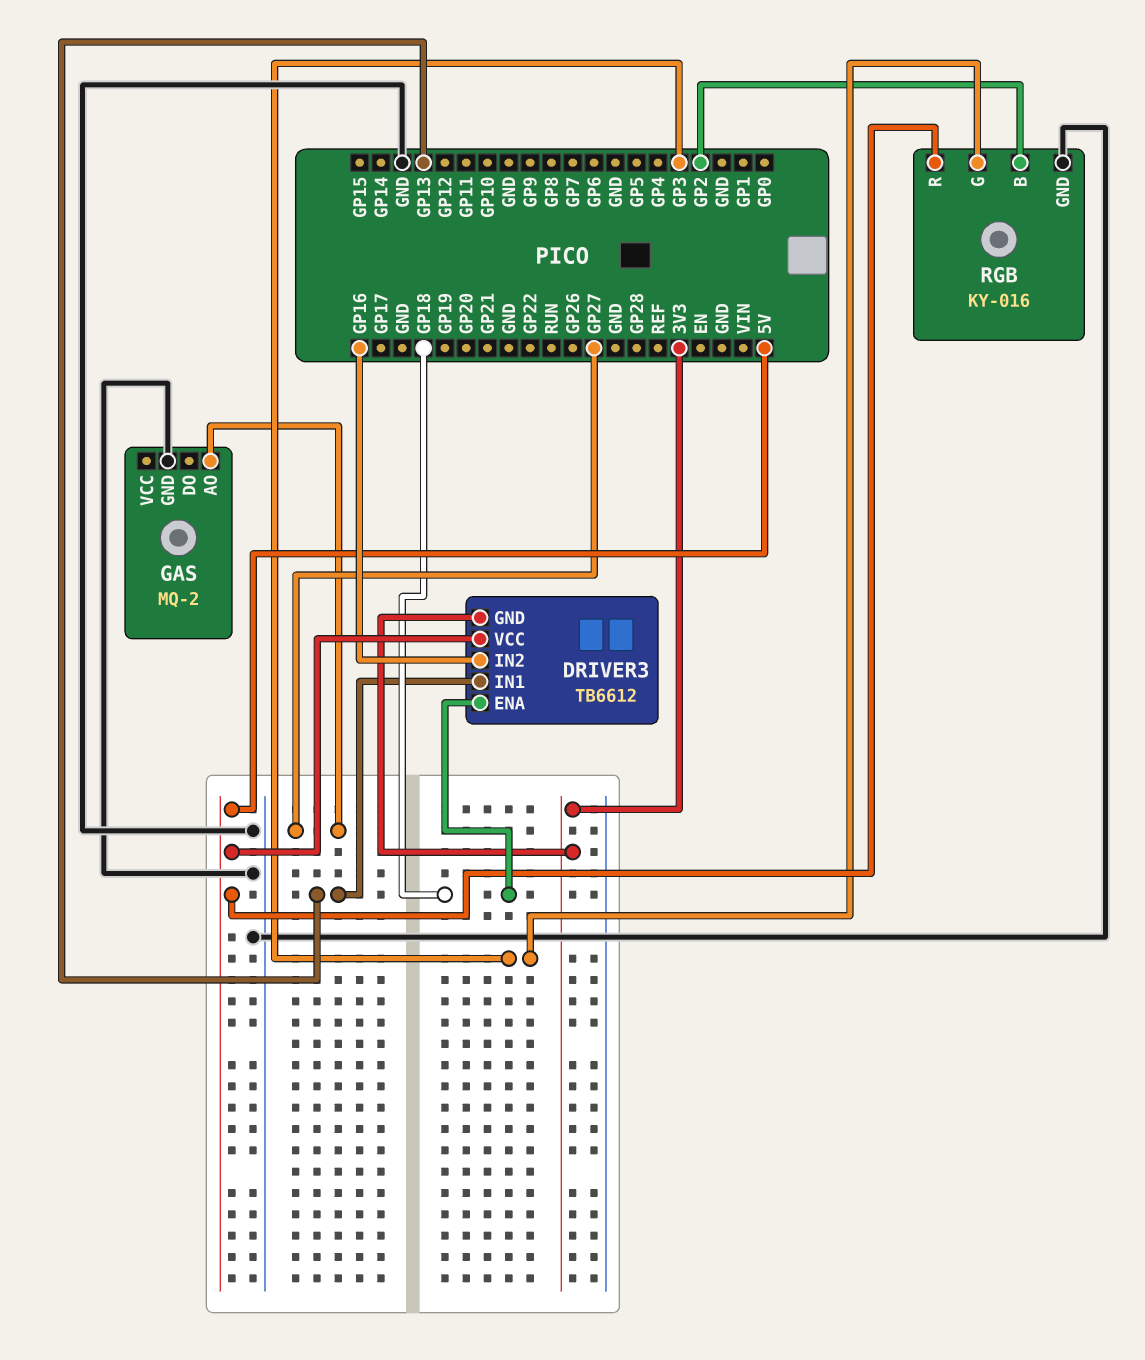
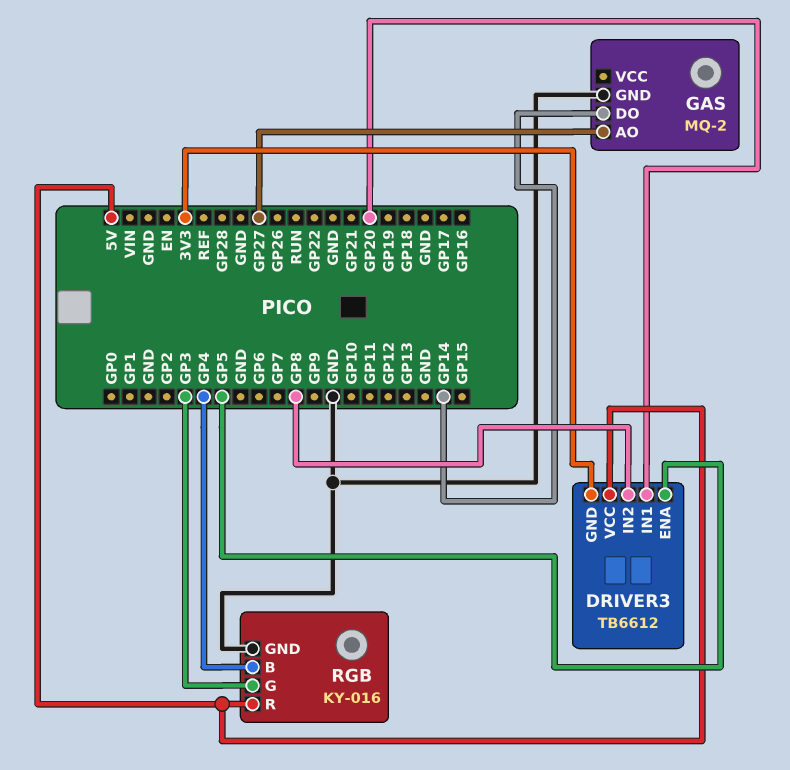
DRIVER3 pin ENA: GP18 -> GP5
DRIVER3 pin IN1: GP13 -> GP20
DRIVER3 pin IN2: GP16 -> GP8
GAS pin DO: none -> GP14
RGB pin B: GP2 -> GP4

